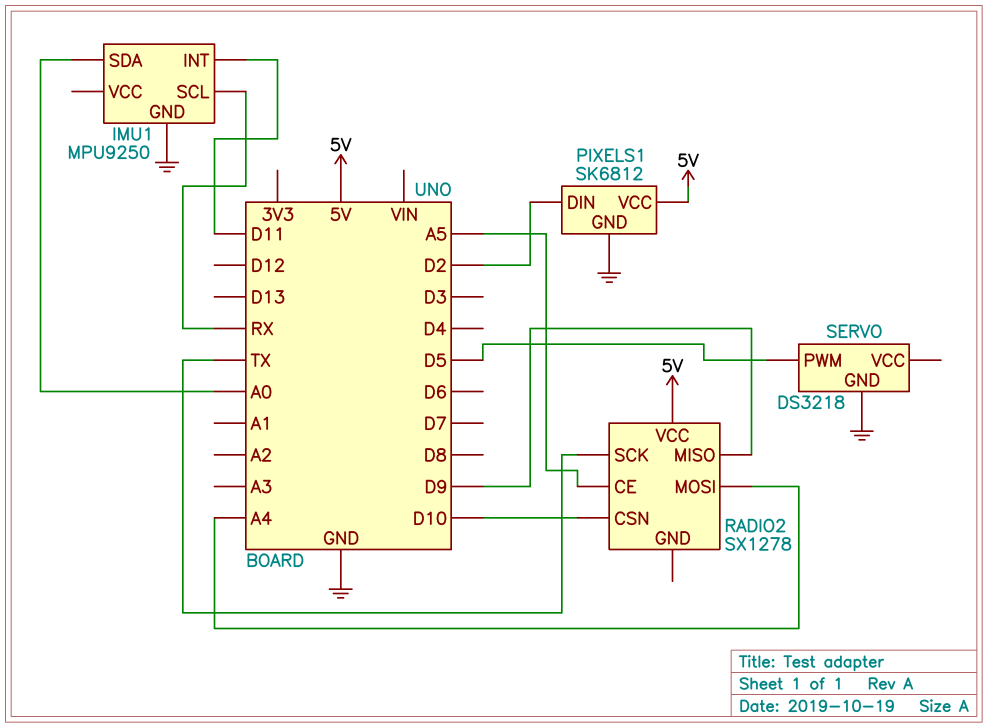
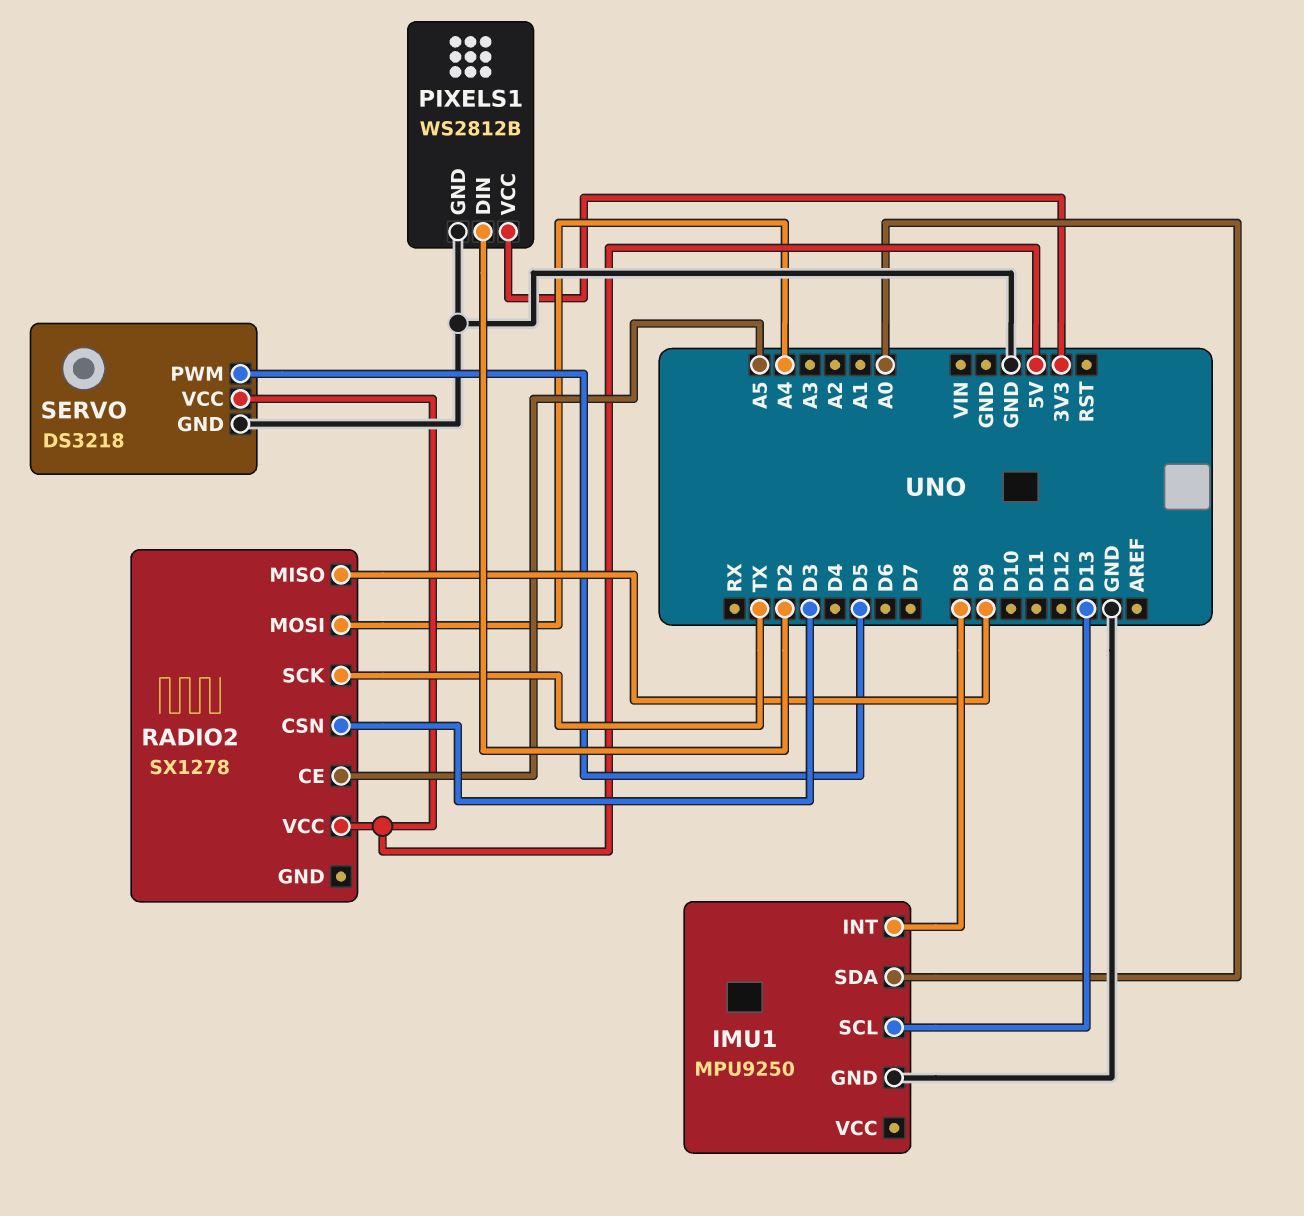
IMU1 pin INT: D11 -> D8
IMU1 pin SCL: RX -> D13
PIXELS1: SK6812 -> WS2812B
PIXELS1 pin VCC: 5V -> 3V3
RADIO2 pin CSN: D10 -> D3
SERVO pin VCC: none -> 5V

